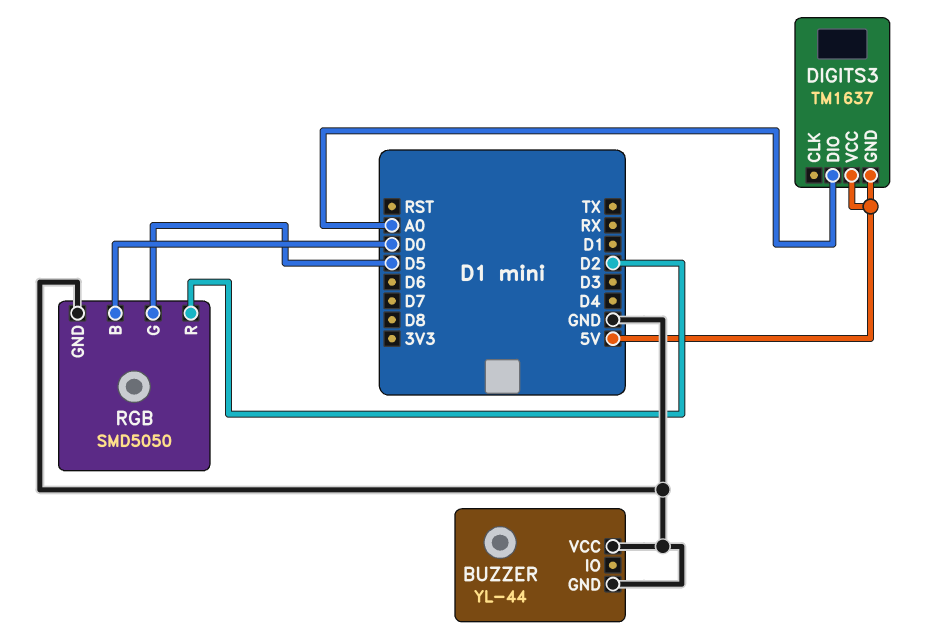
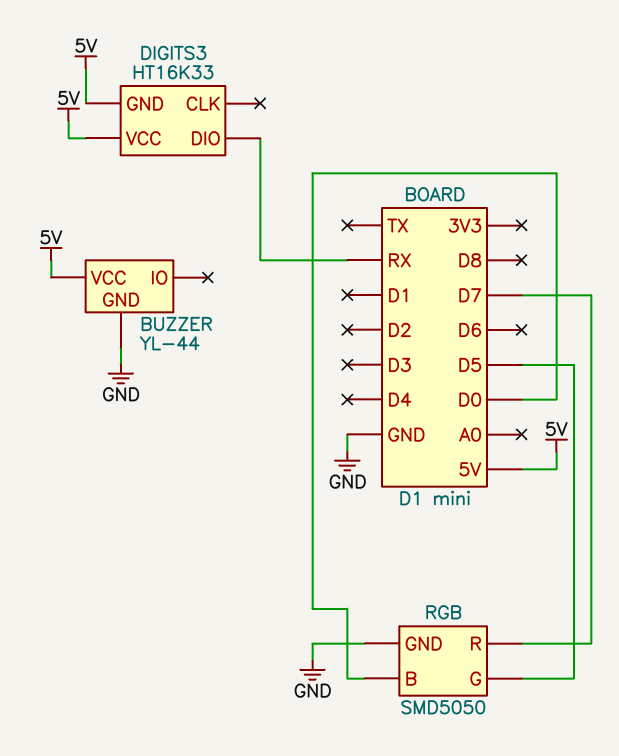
BUZZER pin VCC: GND -> 5V
DIGITS3: TM1637 -> HT16K33
DIGITS3 pin DIO: A0 -> RX
RGB pin R: D2 -> D7

